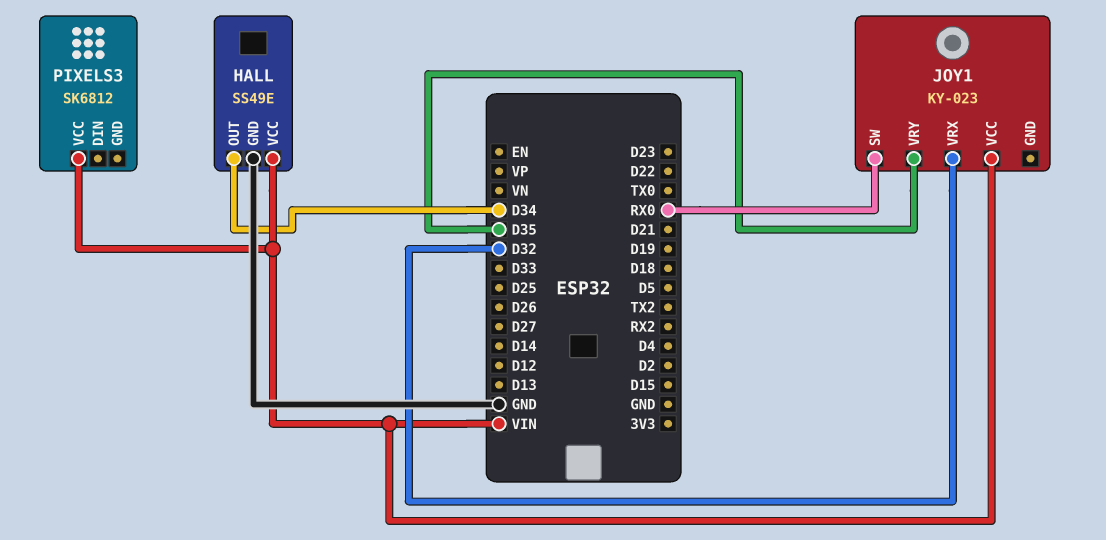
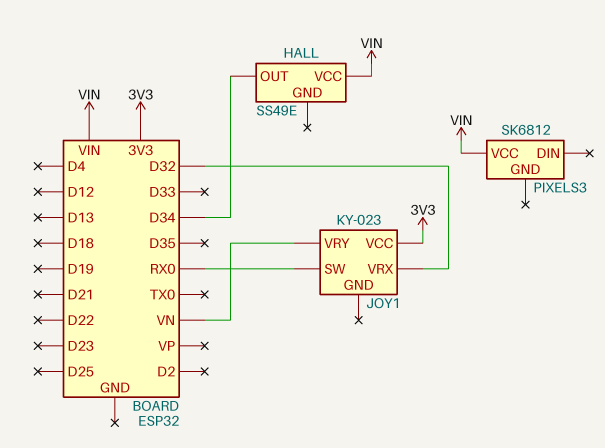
HALL pin GND: GND -> none
JOY1 pin VCC: VIN -> 3V3
JOY1 pin VRY: D35 -> VN

